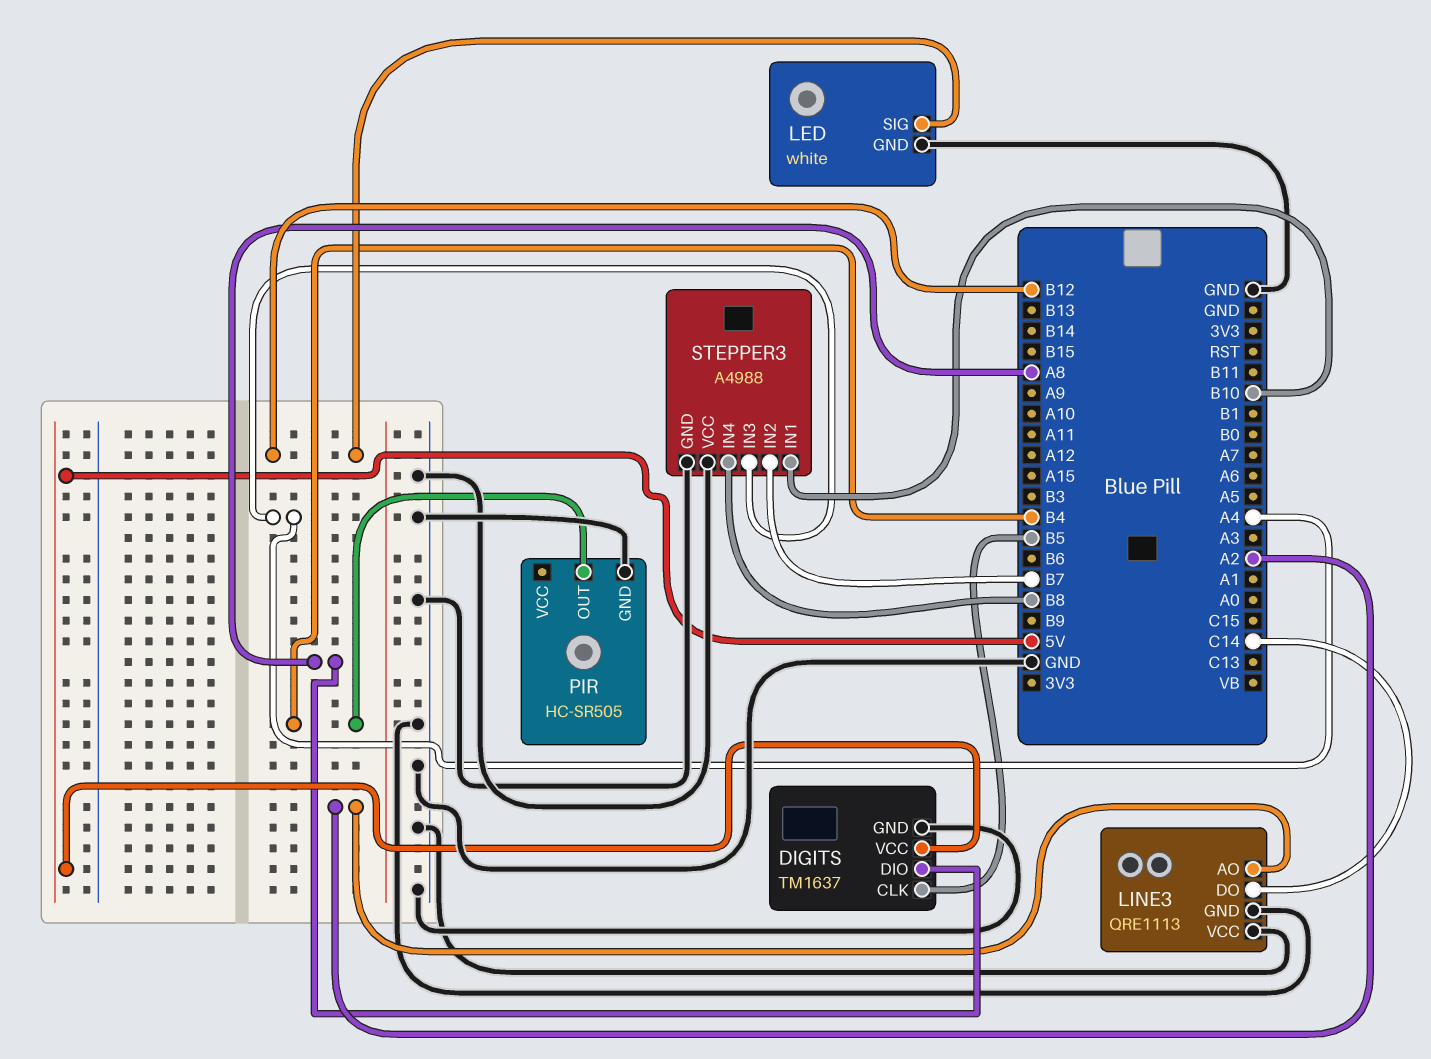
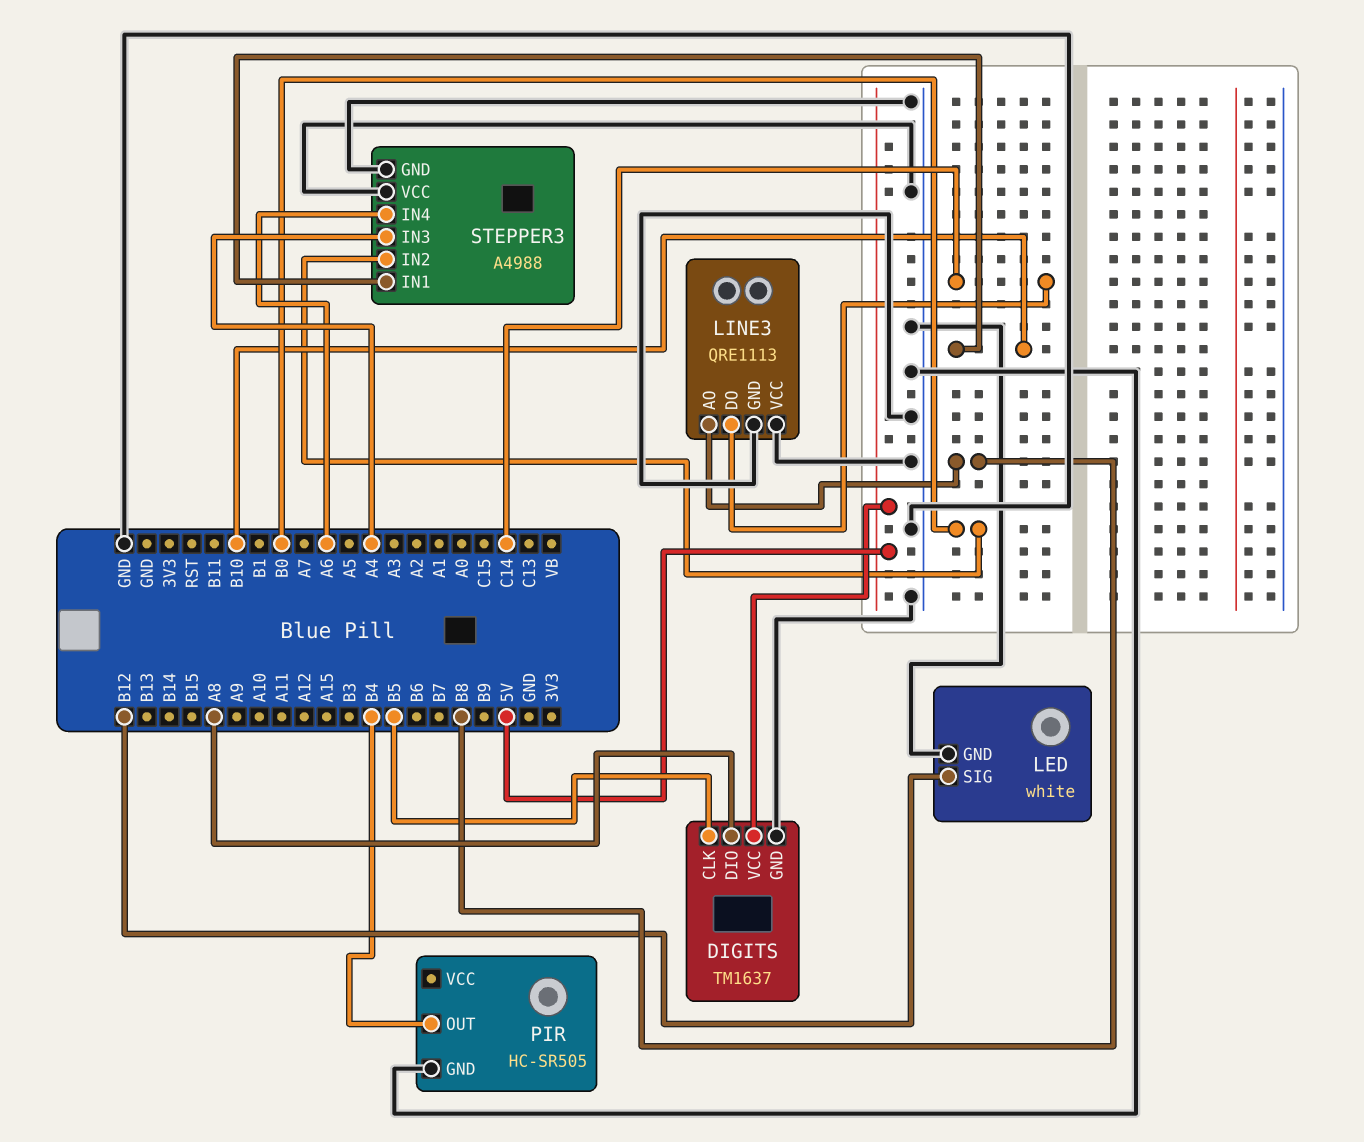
LINE3 pin AO: A2 -> B8
STEPPER3 pin IN2: B7 -> B0
STEPPER3 pin IN4: B8 -> A6

